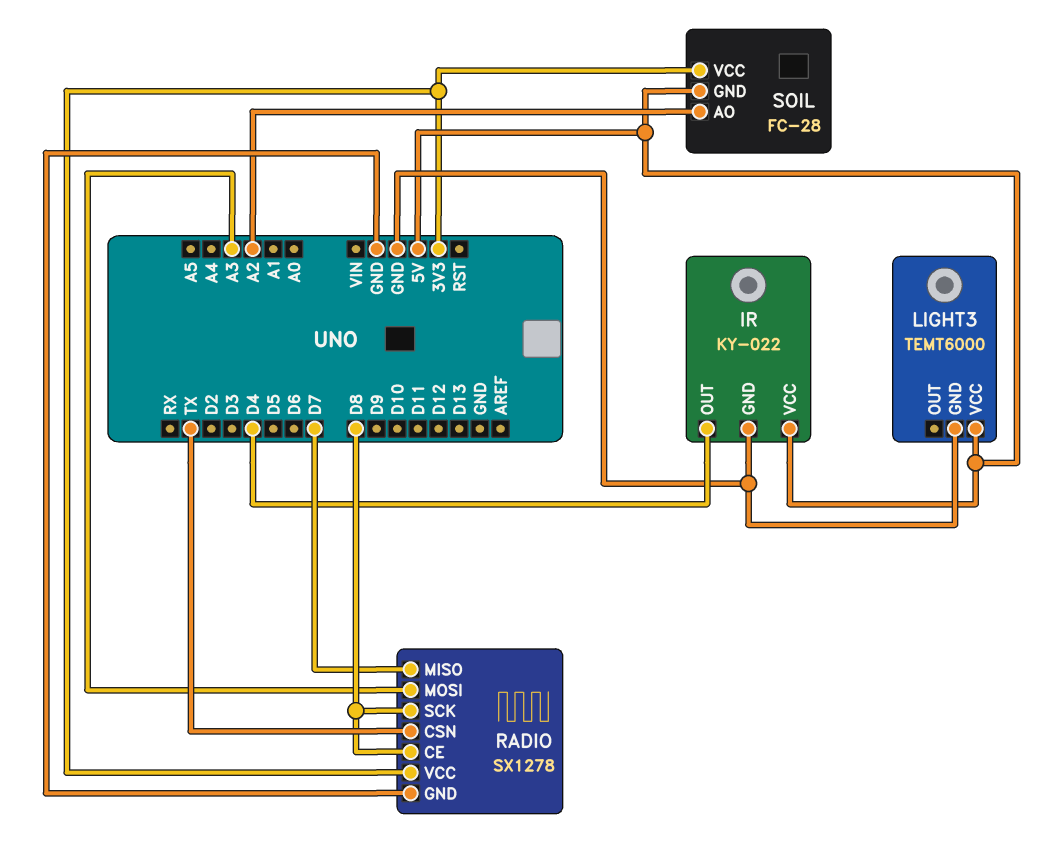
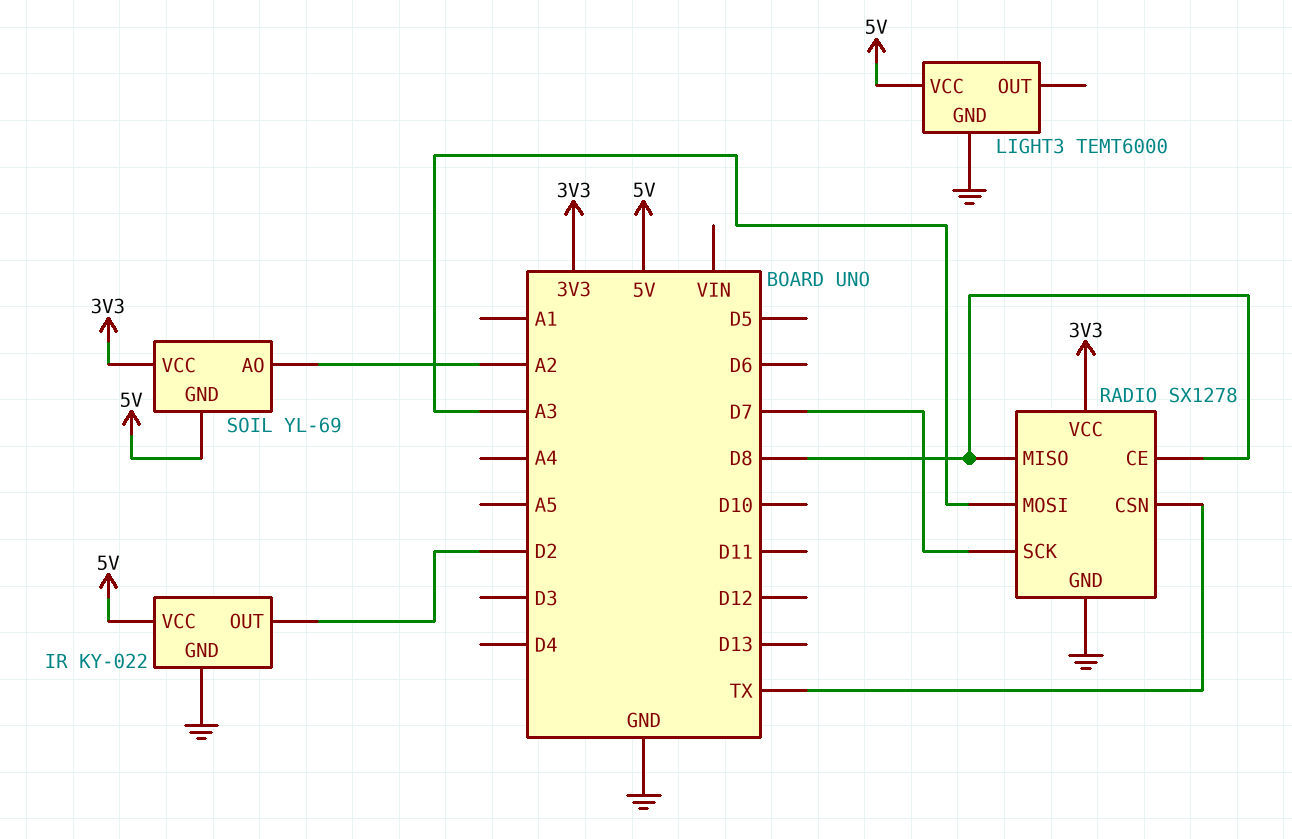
IR pin OUT: D4 -> D2
RADIO pin MISO: D7 -> D8
RADIO pin SCK: D8 -> D7
SOIL: FC-28 -> YL-69

